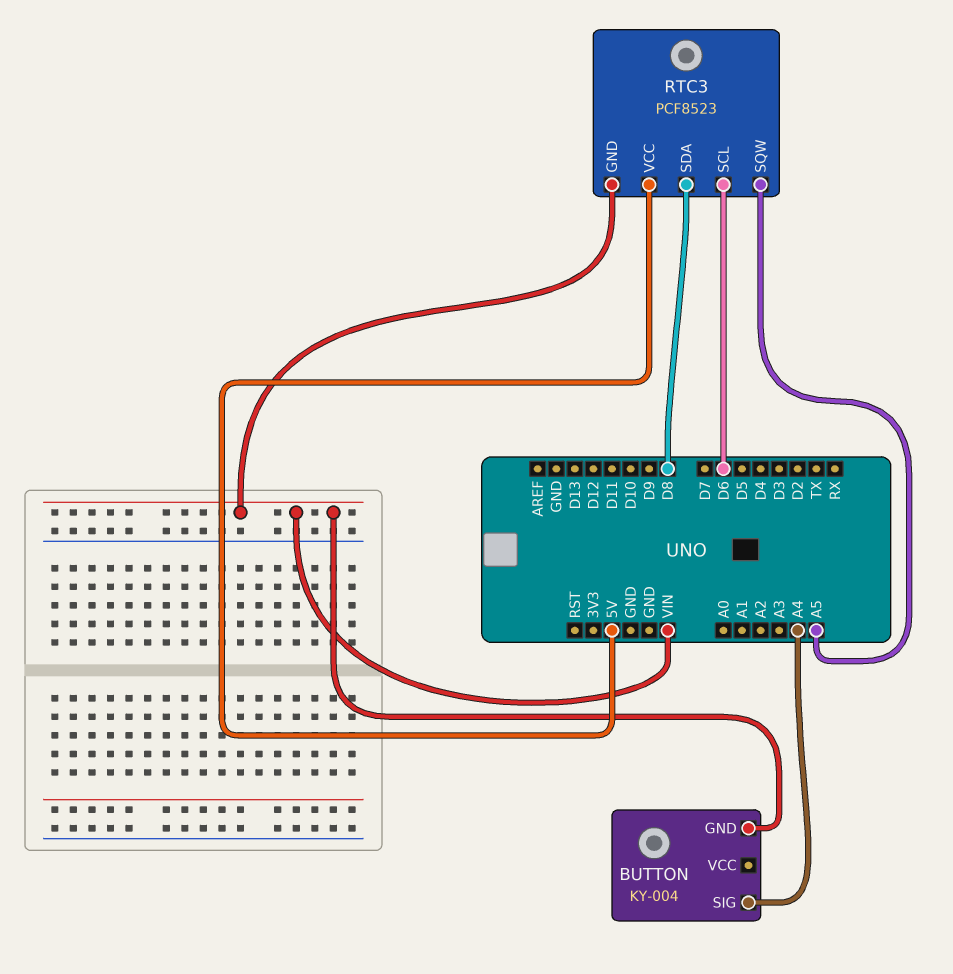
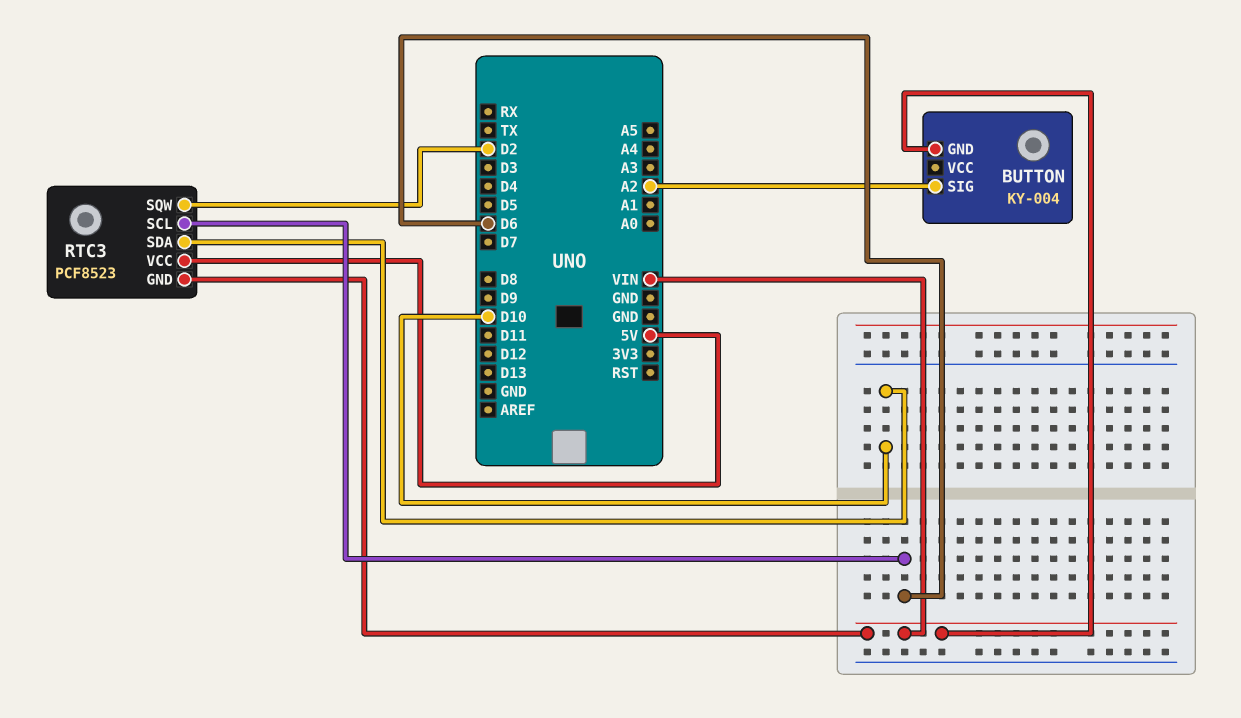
BUTTON pin SIG: A4 -> A2
RTC3 pin SDA: D8 -> D10
RTC3 pin SQW: A5 -> D2

